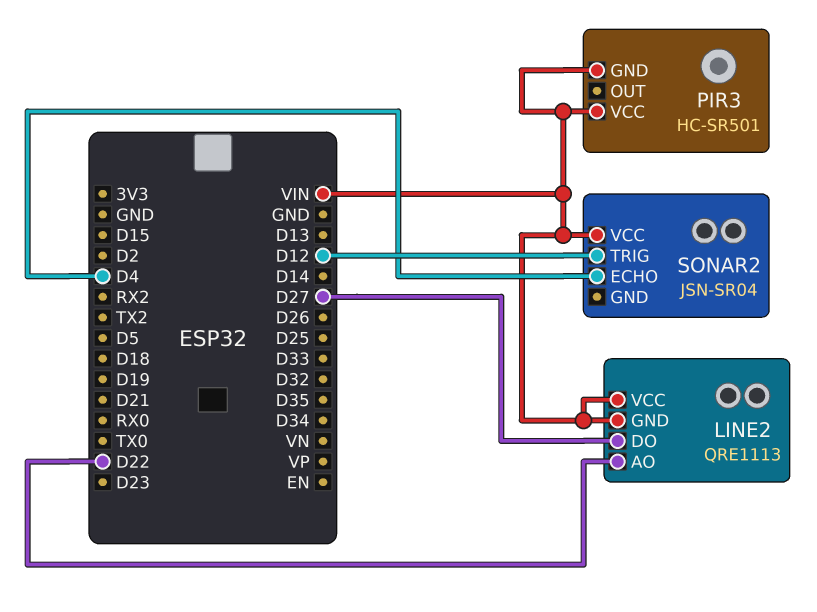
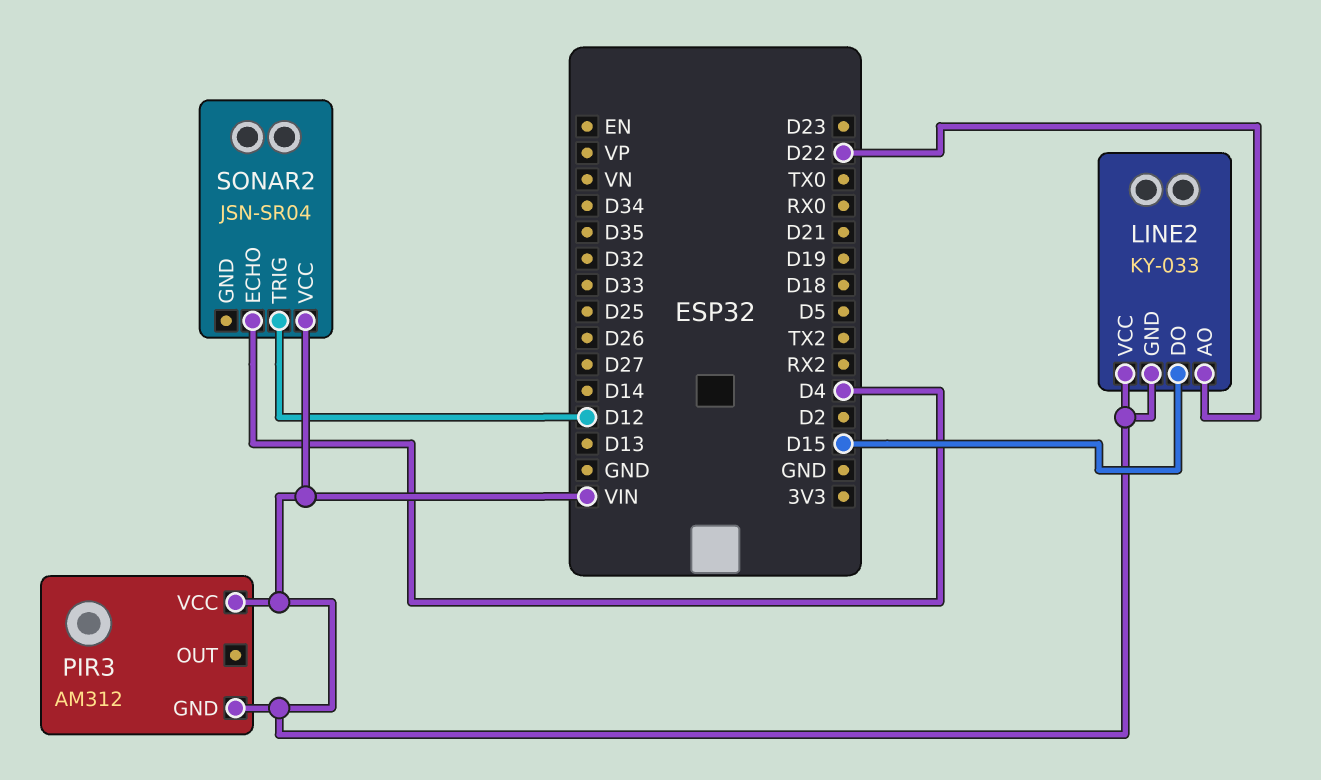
LINE2: QRE1113 -> KY-033
LINE2 pin DO: D27 -> D15
PIR3: HC-SR501 -> AM312

